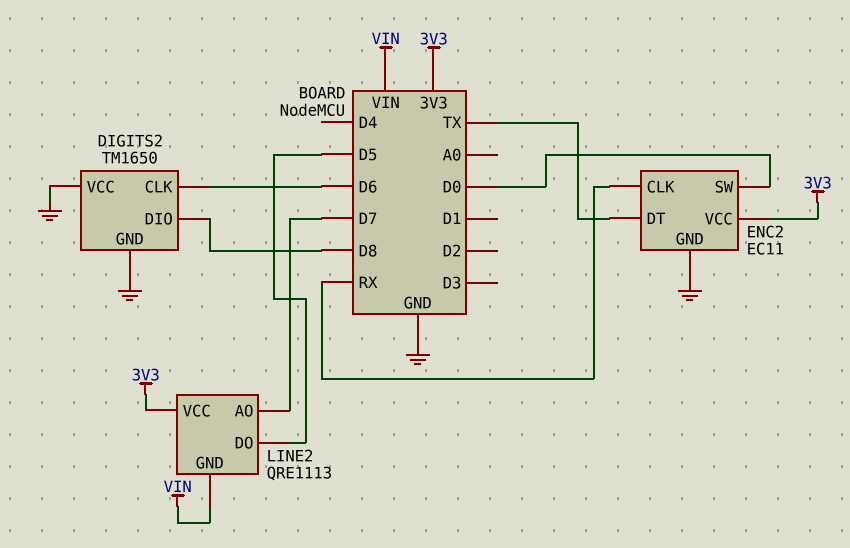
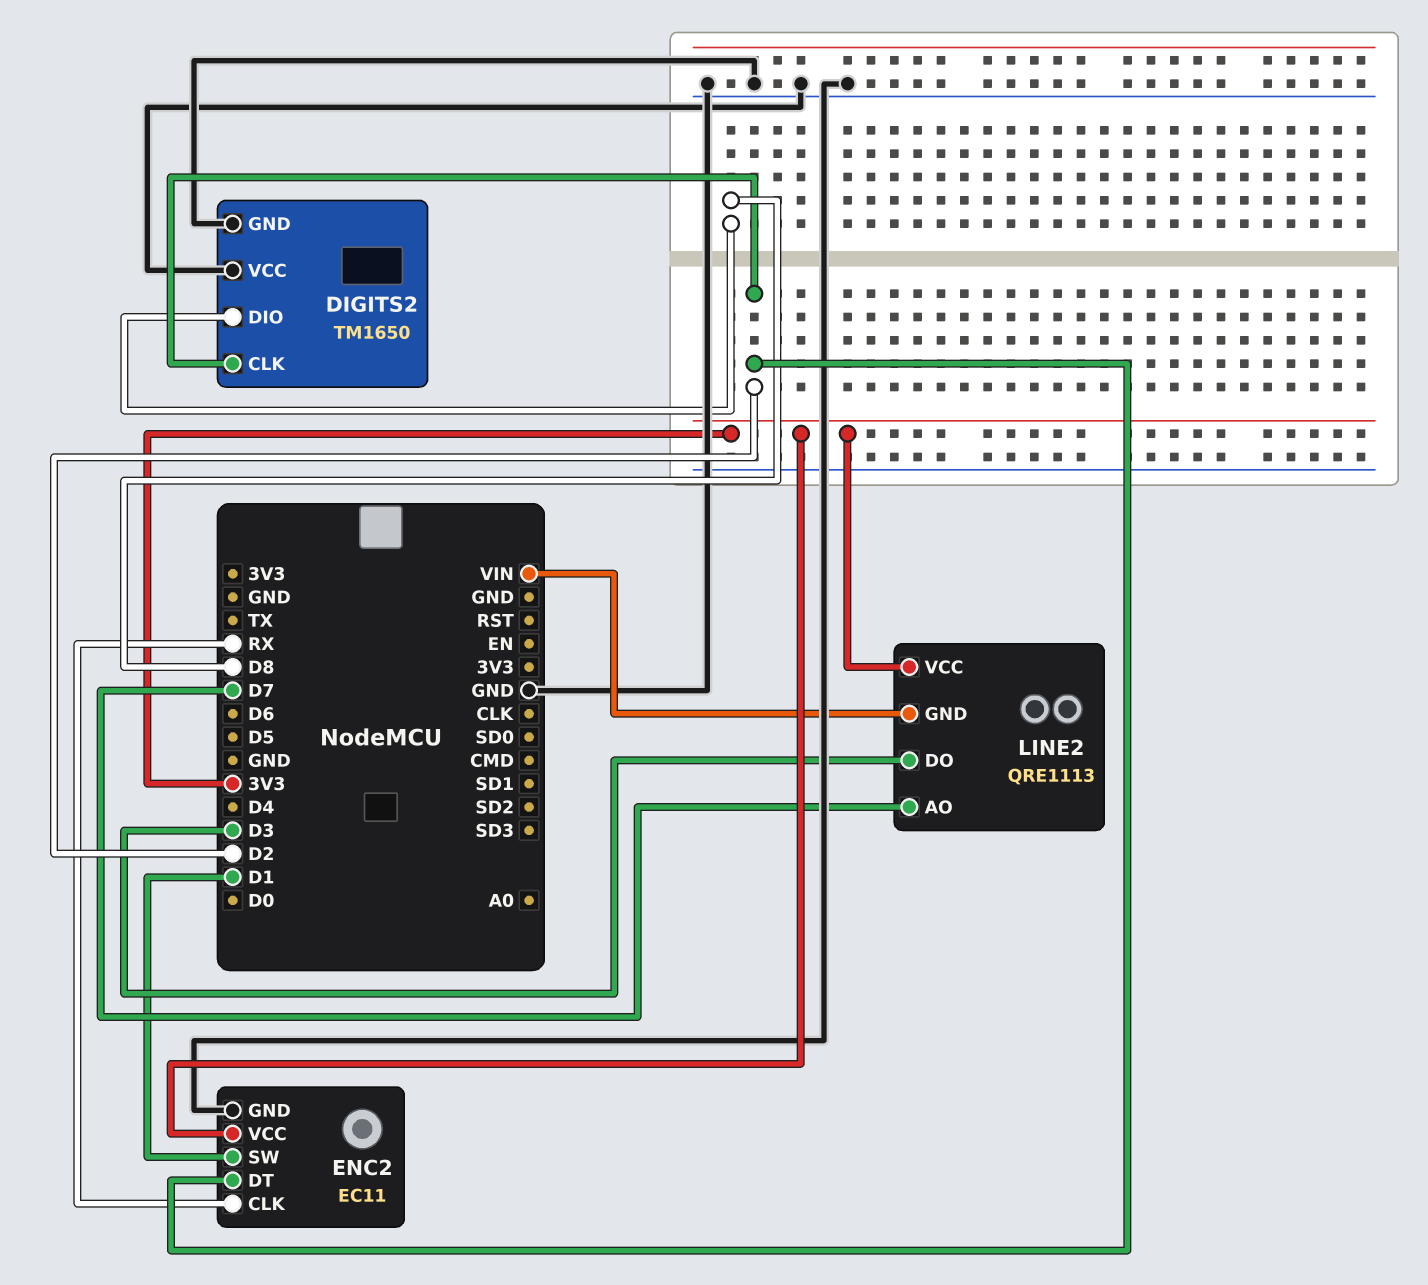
DIGITS2 pin CLK: D6 -> D2
ENC2 pin DT: TX -> D2
ENC2 pin SW: D0 -> D1
LINE2 pin DO: D5 -> D3

